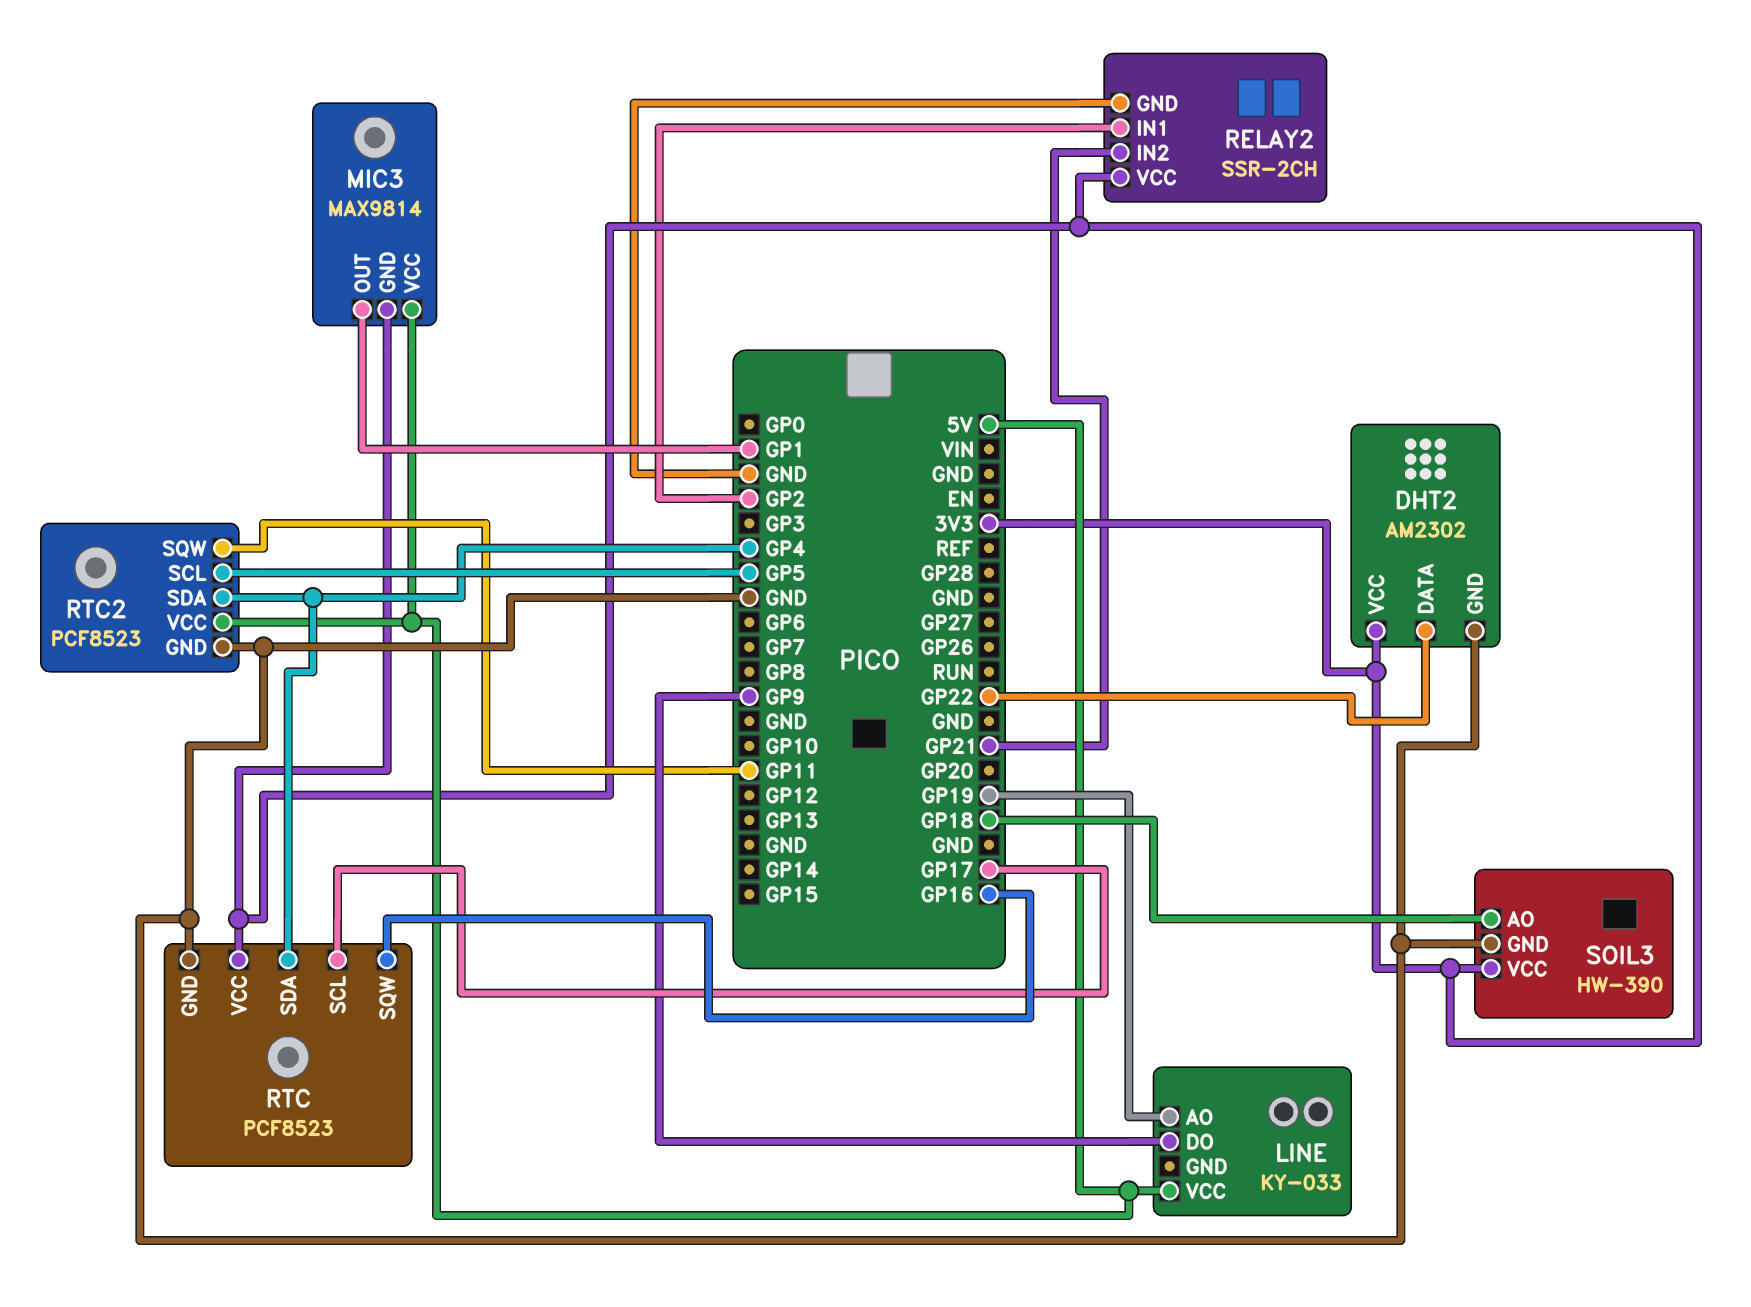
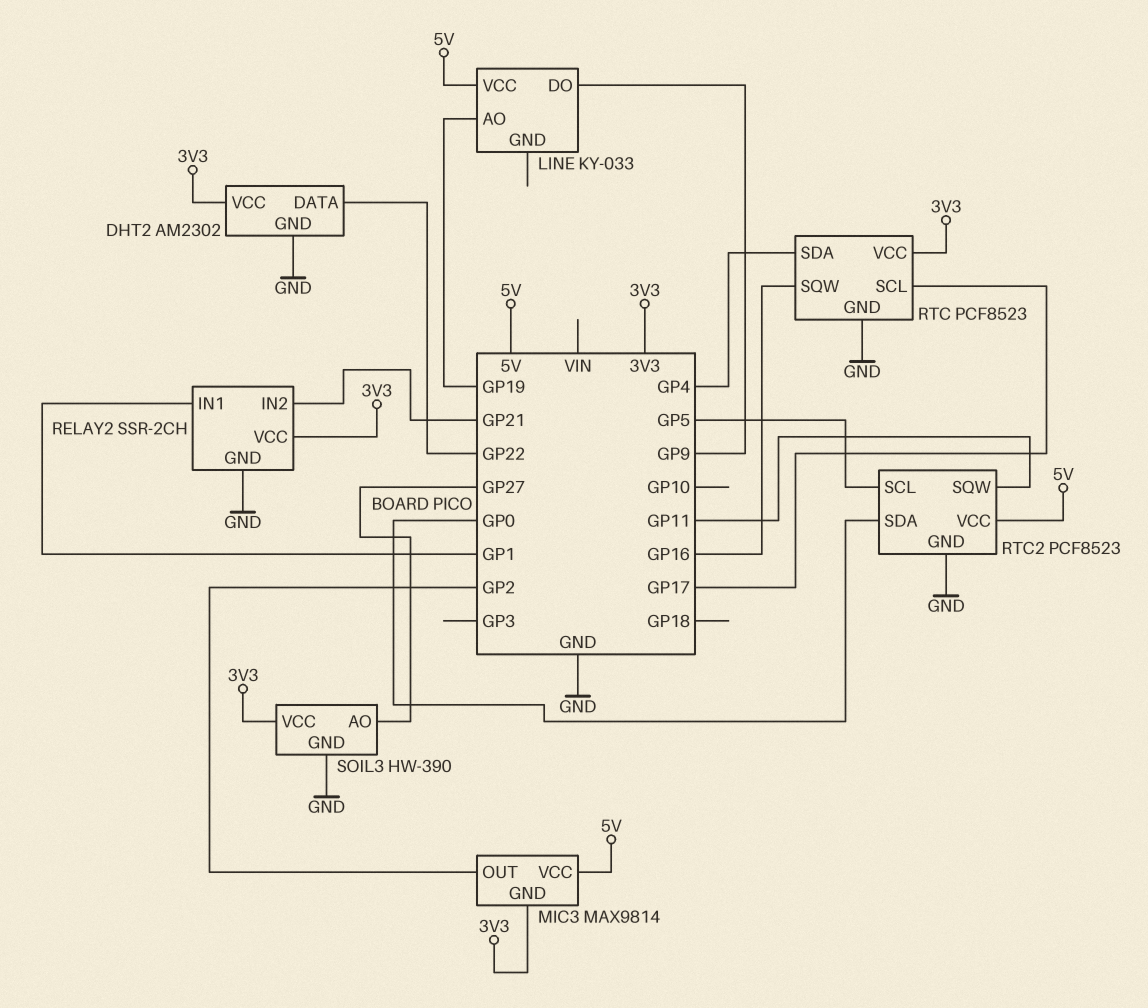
MIC3 pin OUT: GP1 -> GP2
RELAY2 pin IN1: GP2 -> GP1
RTC2 pin SDA: GP4 -> GP0
SOIL3 pin AO: GP18 -> GP27

